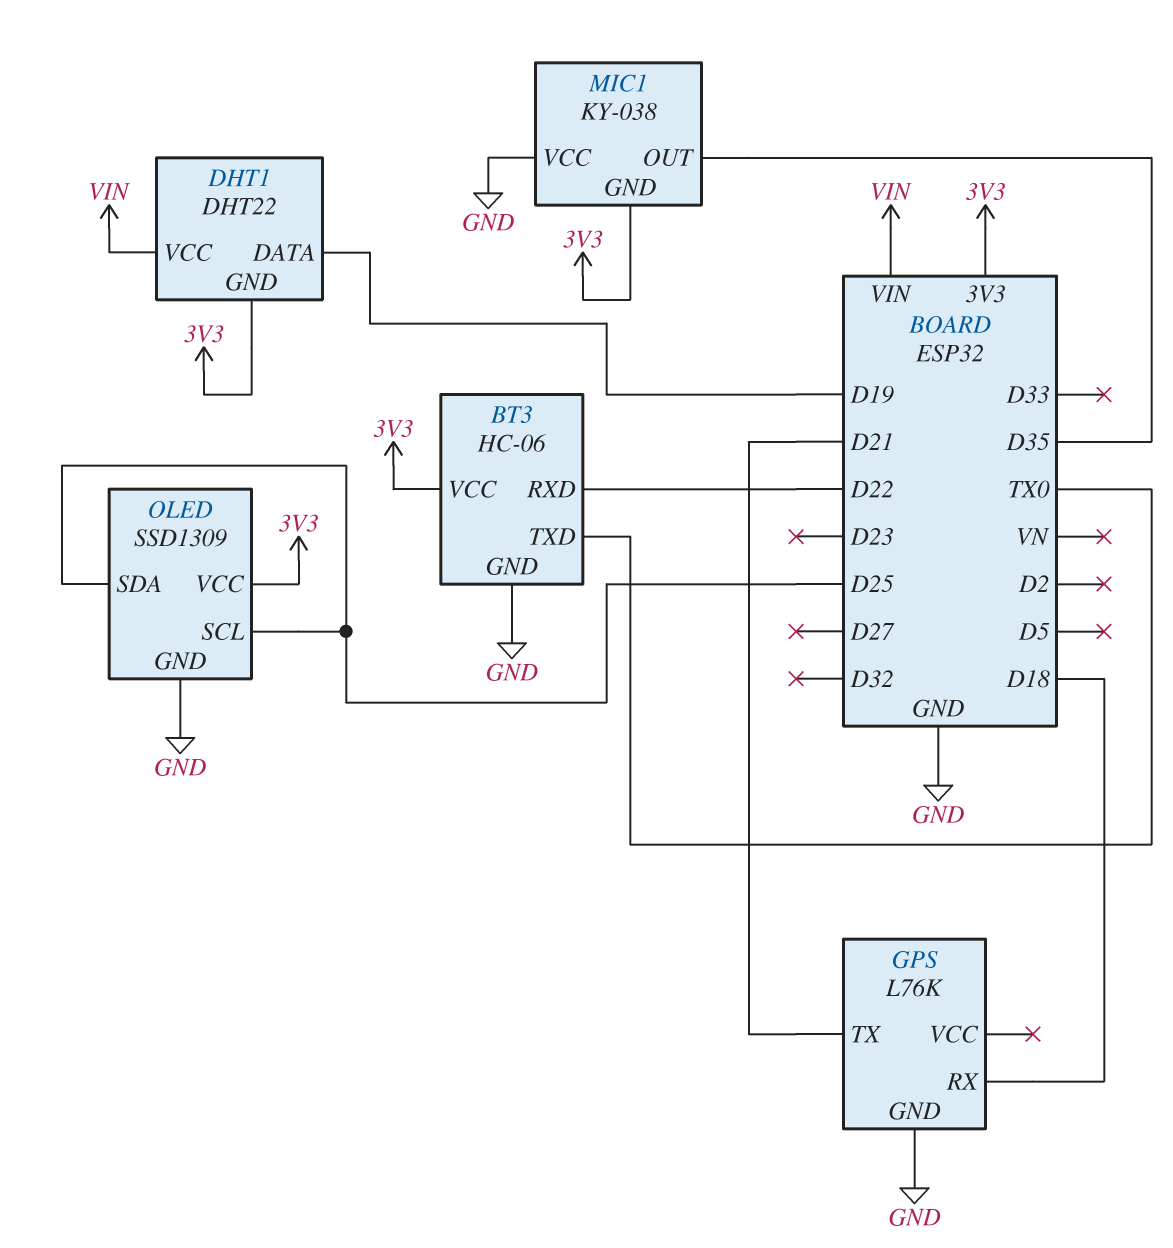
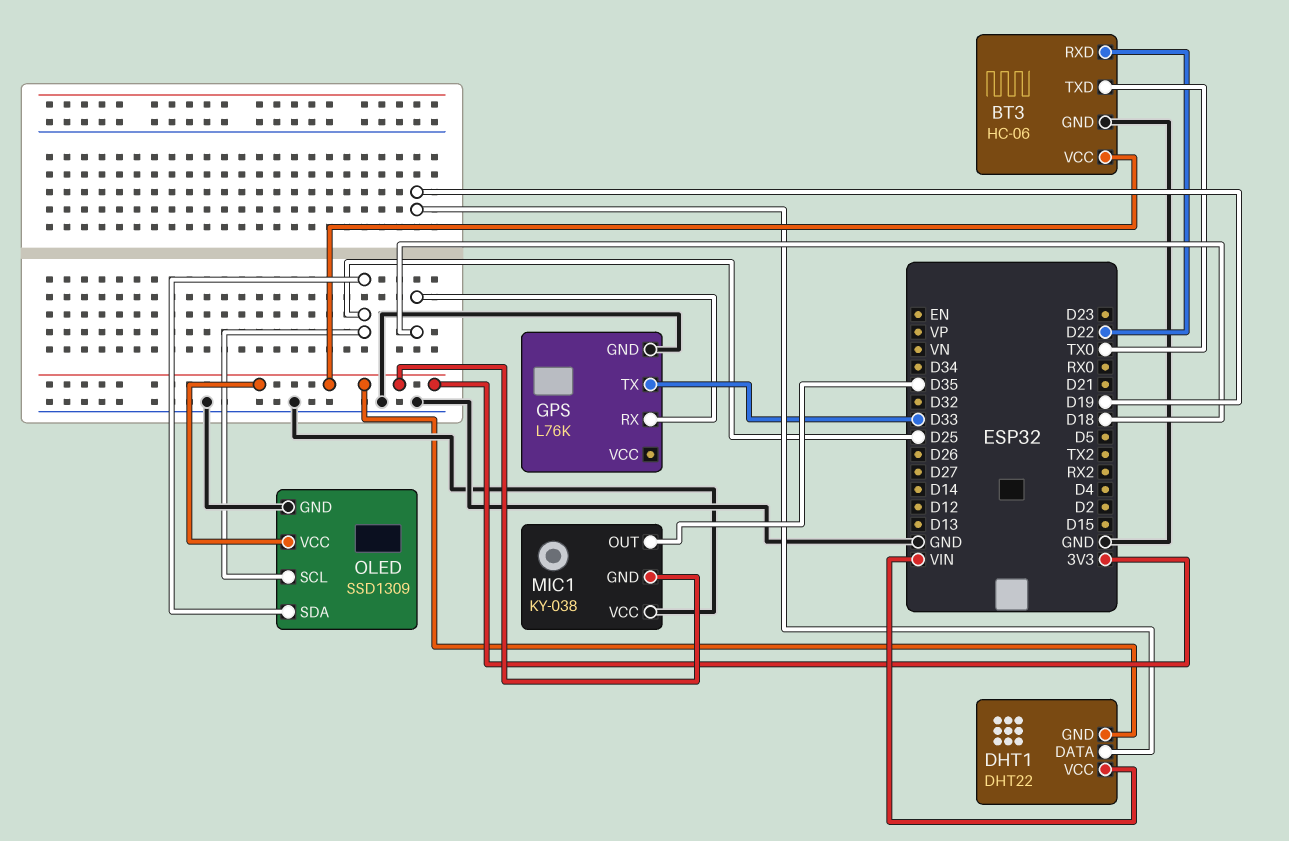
GPS pin TX: D21 -> D33

